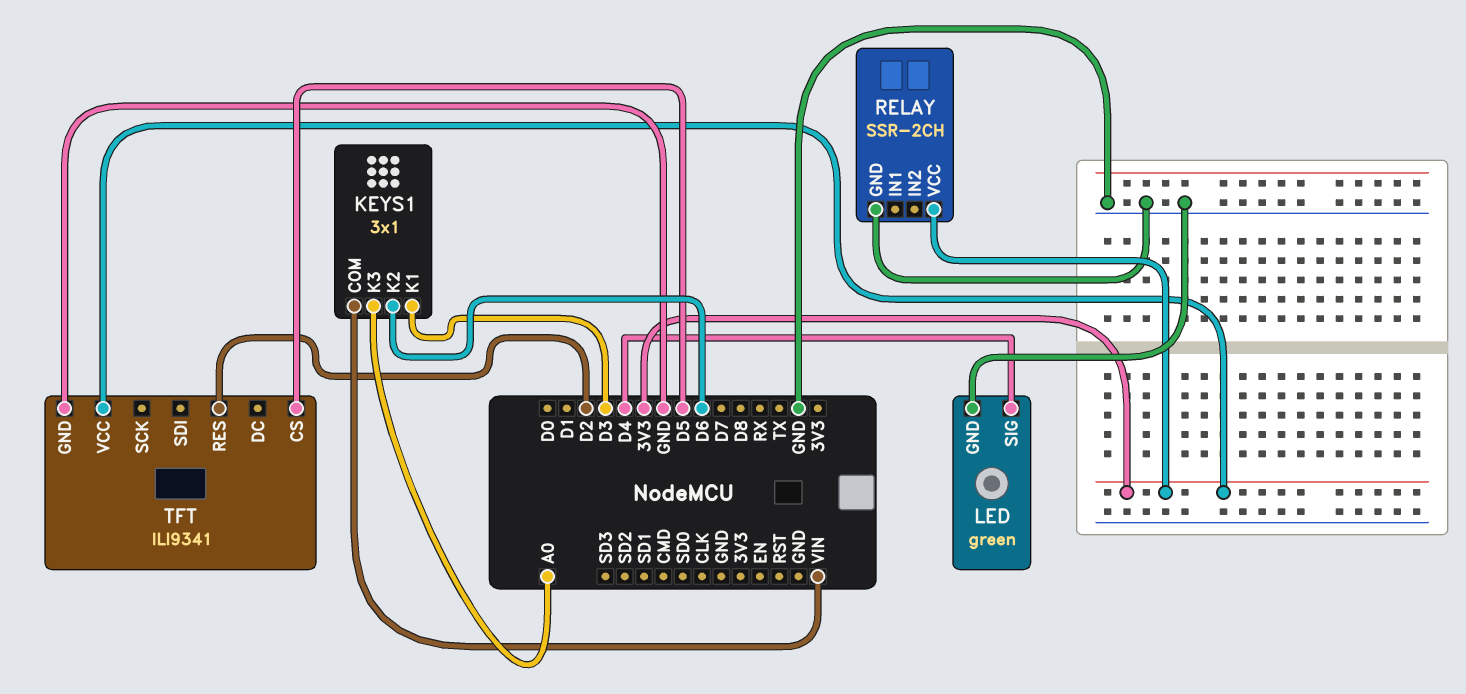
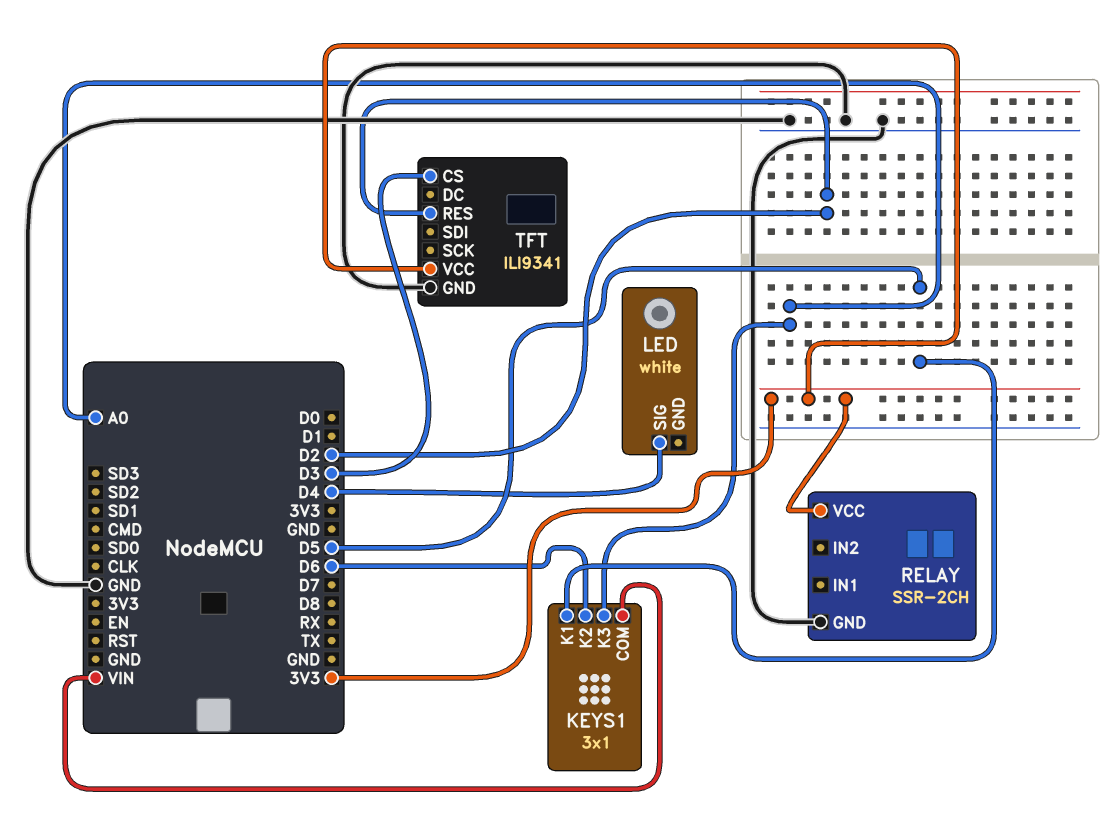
KEYS1 pin K1: D3 -> D5
LED: green -> white
LED pin GND: GND -> none
TFT pin CS: D5 -> D3

